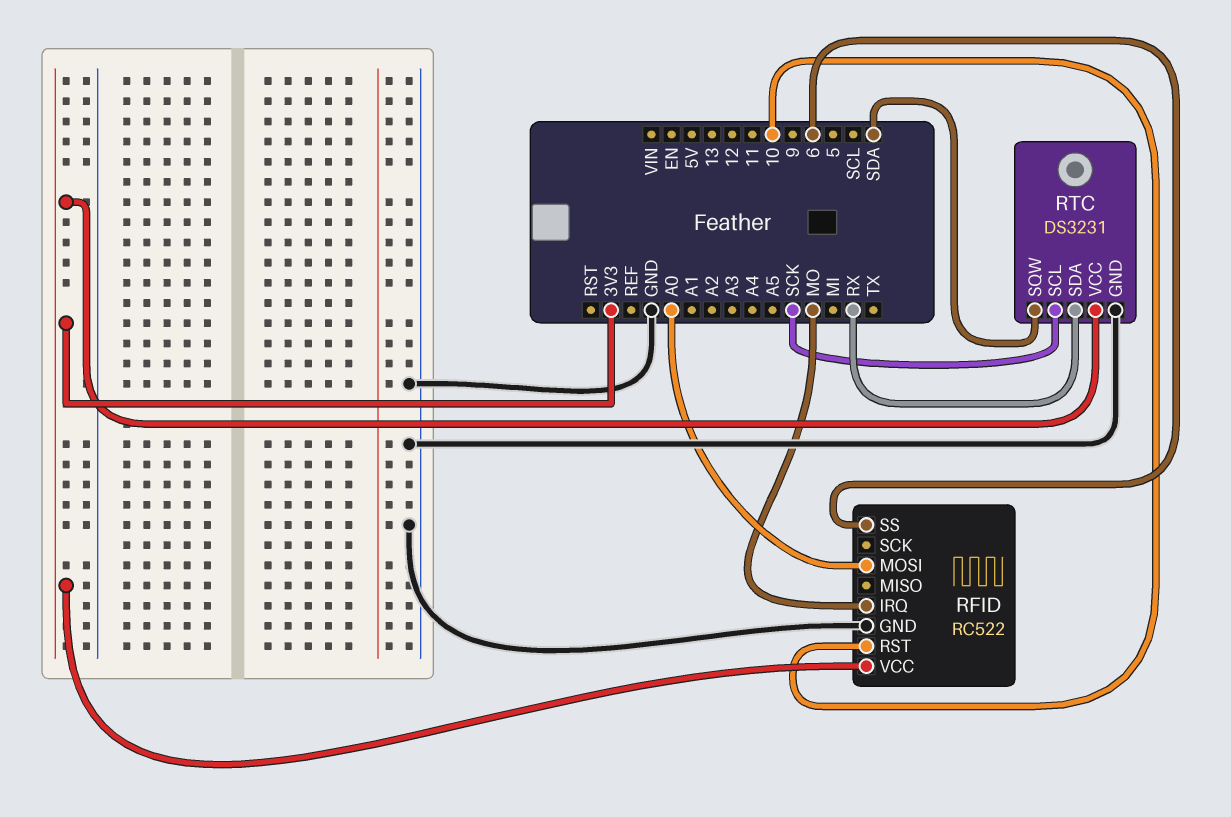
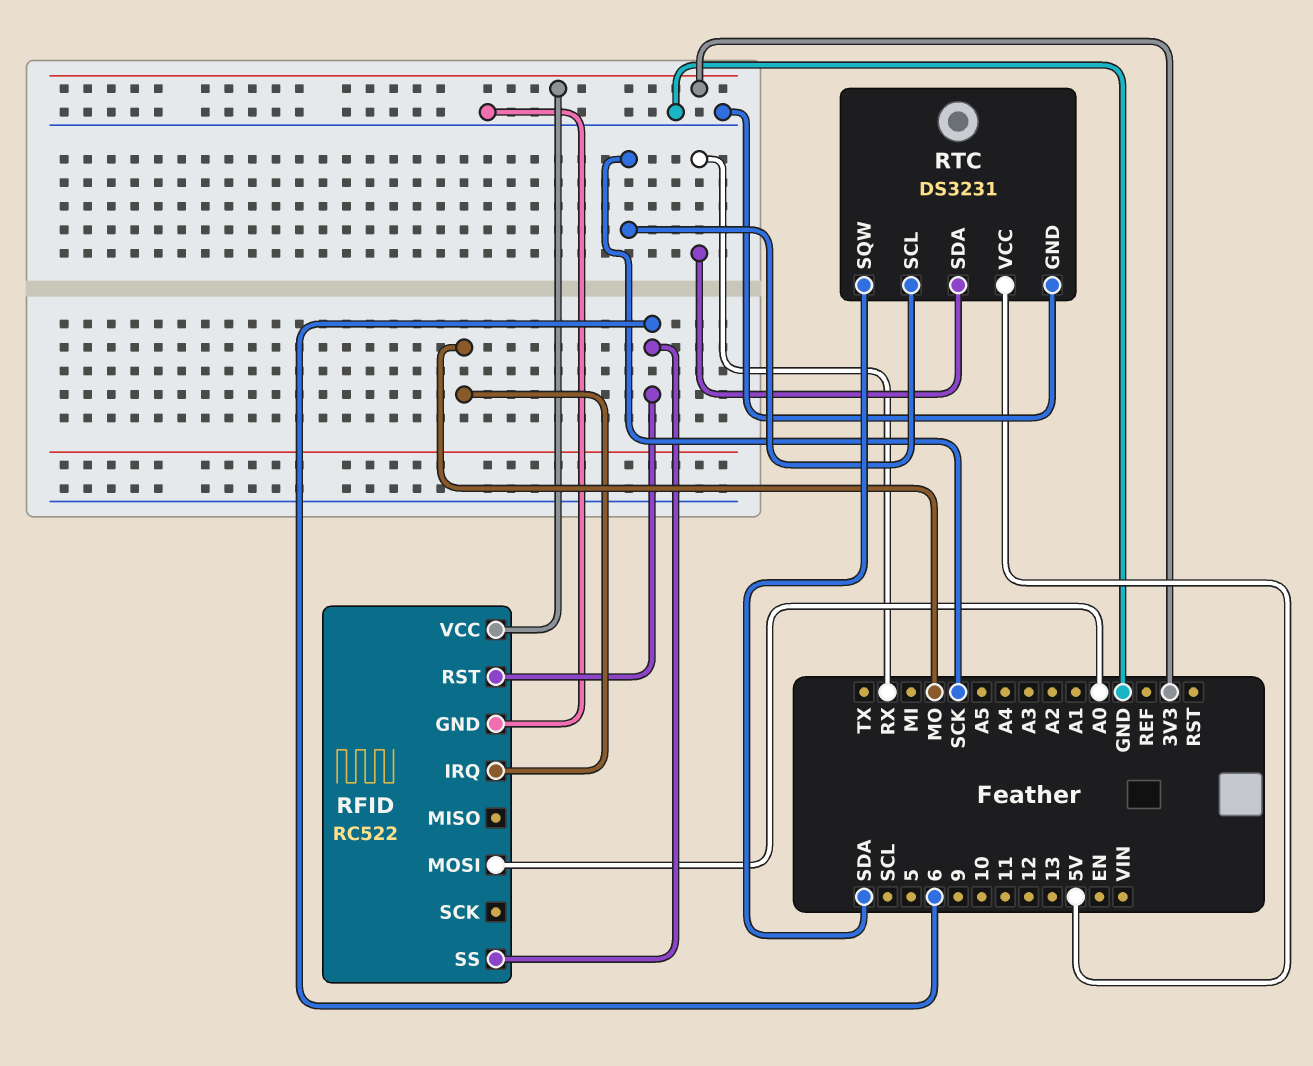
RFID pin RST: 10 -> 6
RTC pin VCC: 3V3 -> 5V

